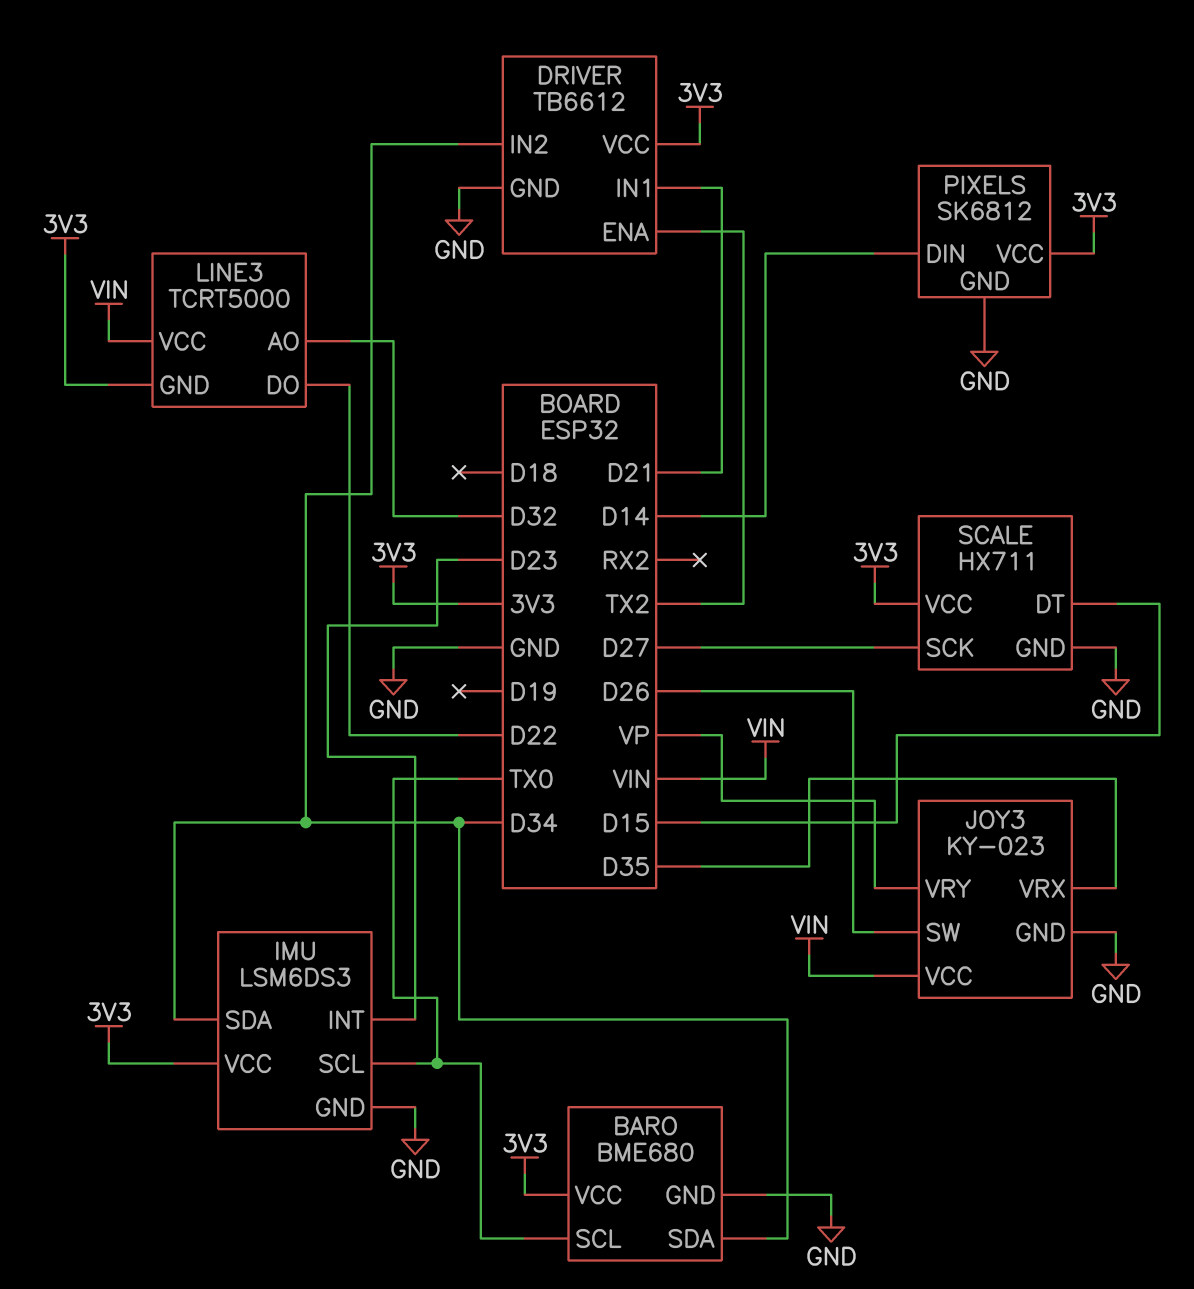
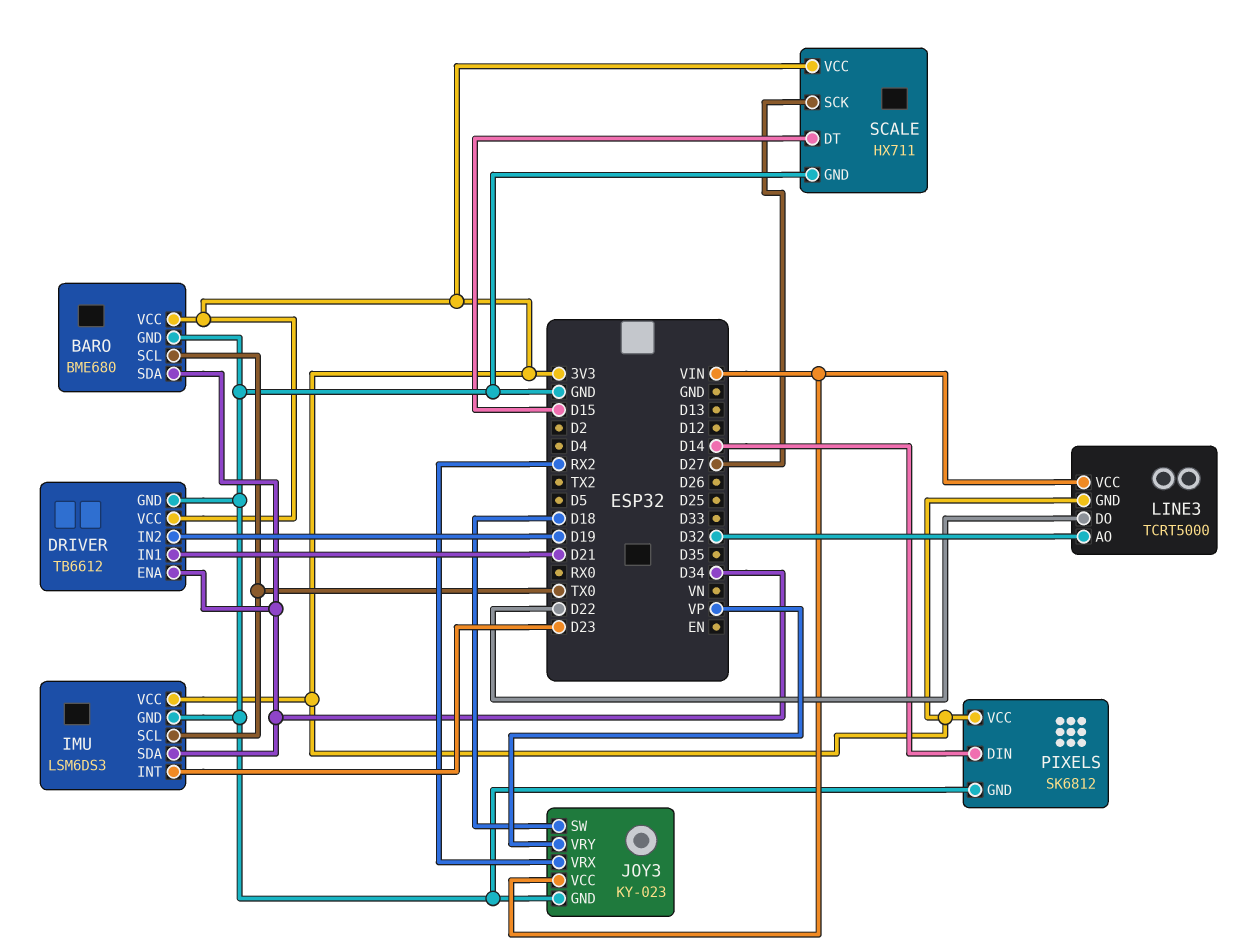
DRIVER pin ENA: TX2 -> D34
DRIVER pin IN2: D34 -> D19
JOY3 pin SW: D26 -> D18
JOY3 pin VRX: D35 -> RX2

